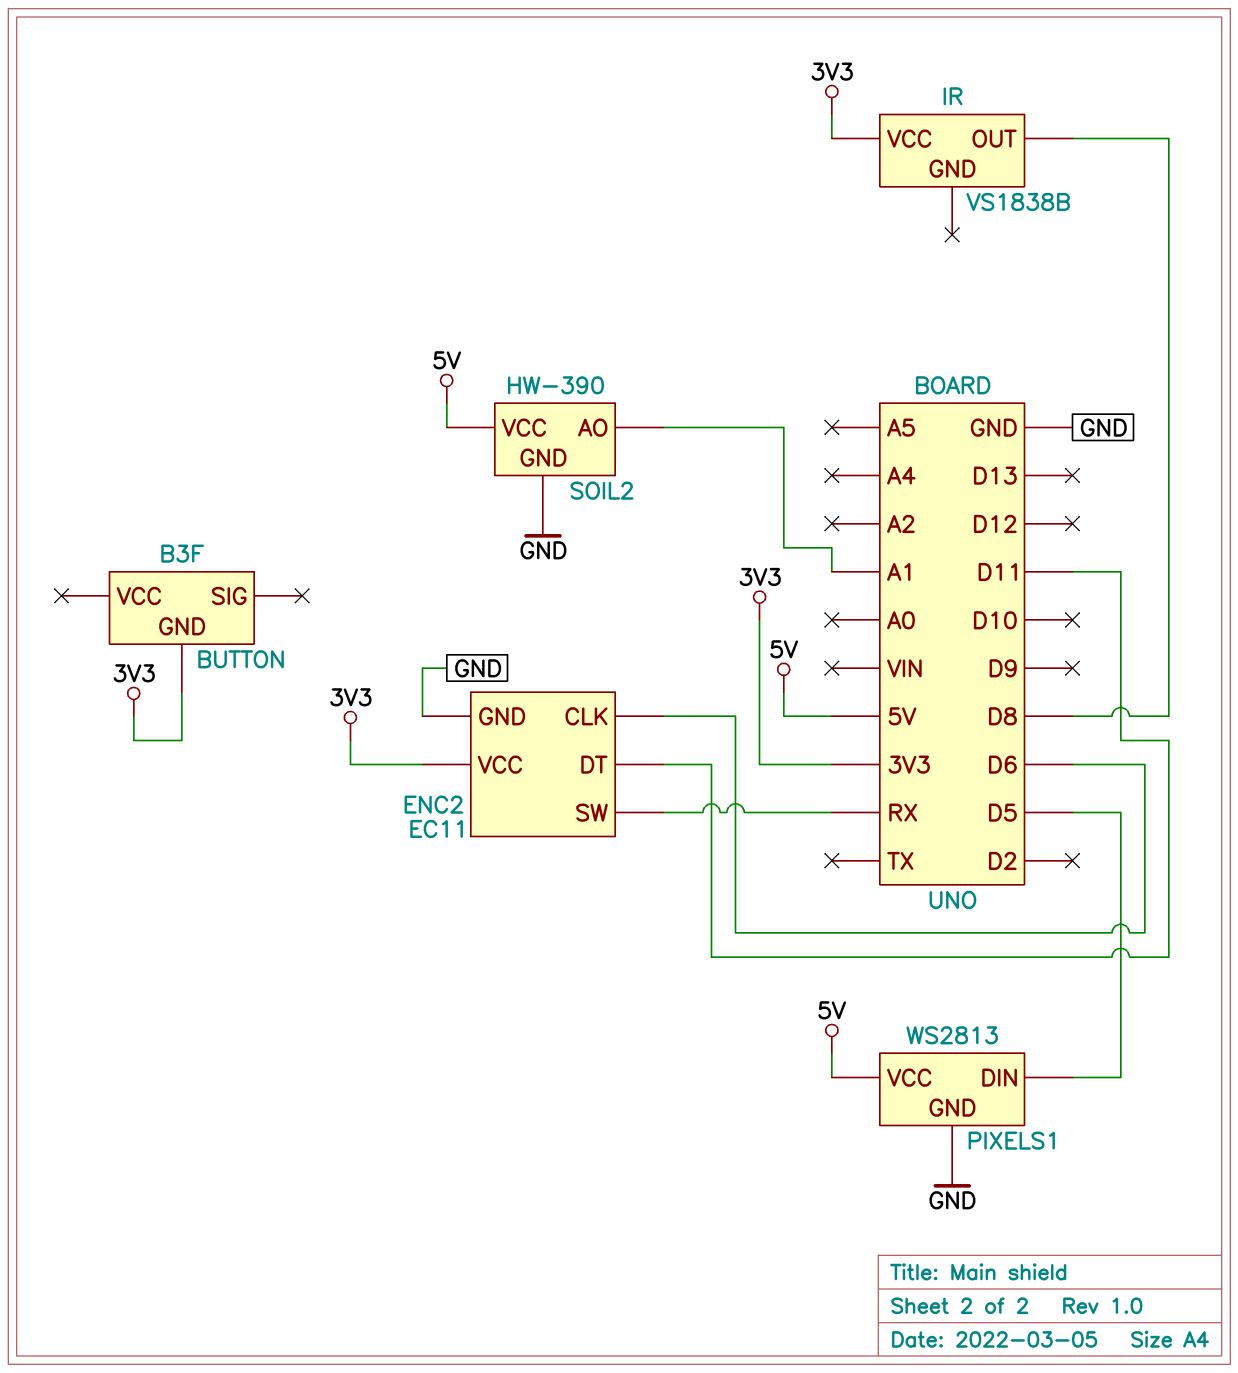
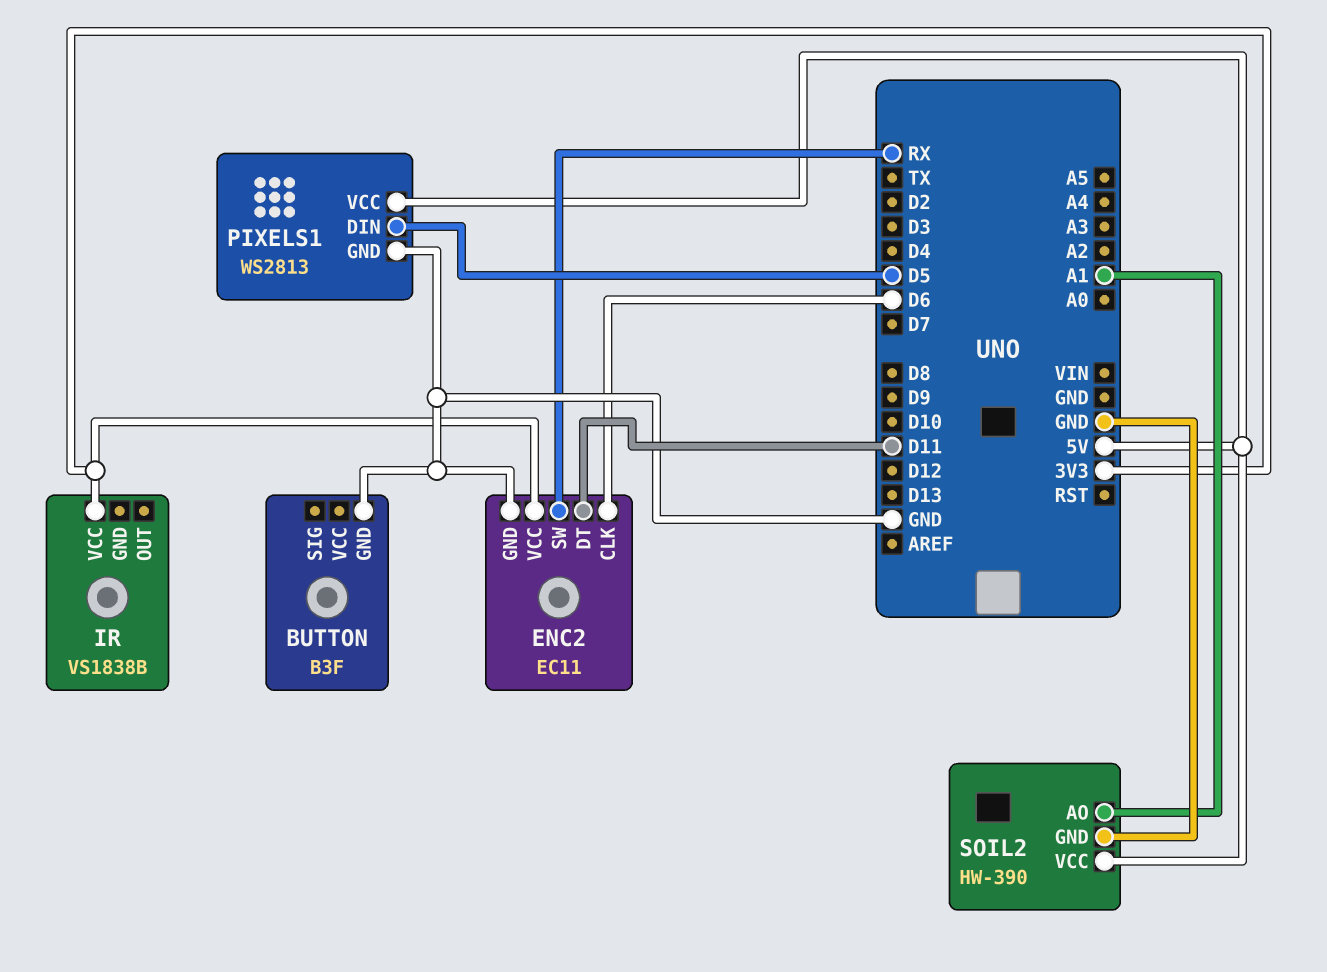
BUTTON pin GND: 3V3 -> GND
IR pin OUT: D8 -> none

